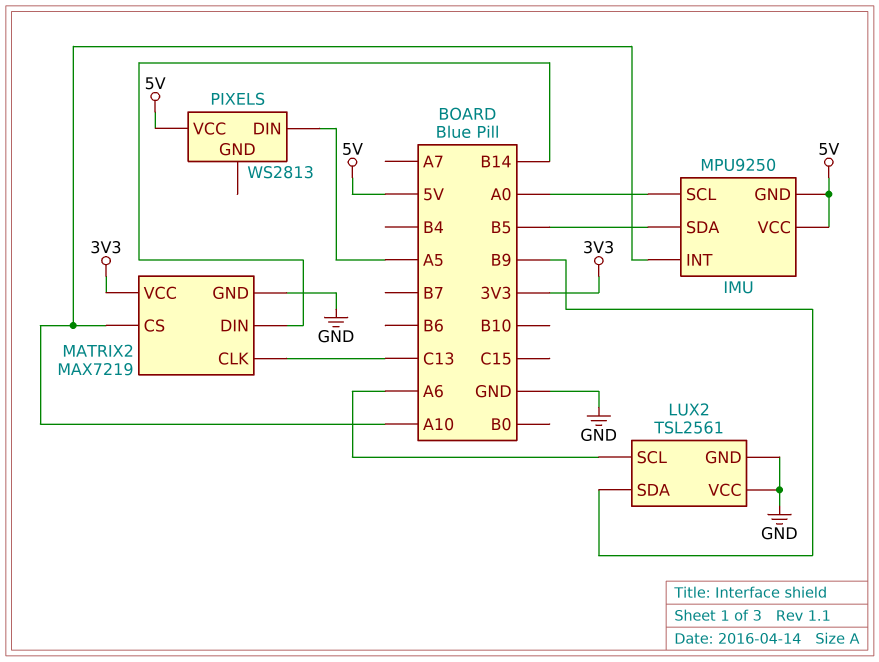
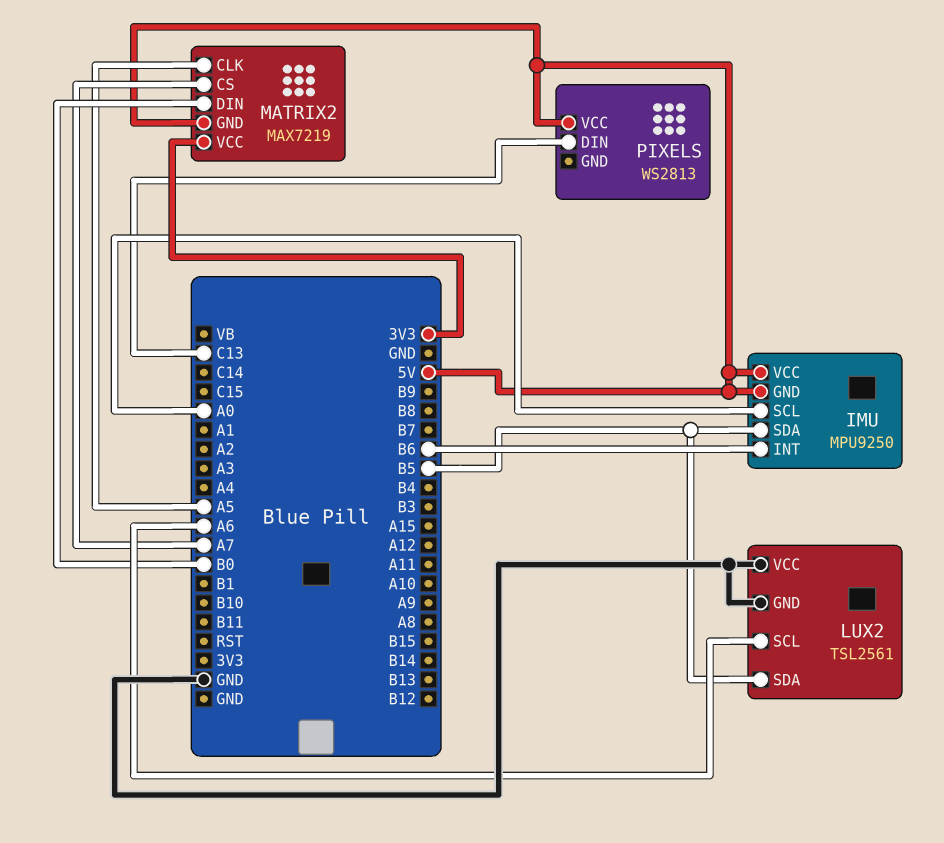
IMU pin INT: A10 -> B6
LUX2 pin SDA: B9 -> B5
MATRIX2 pin CLK: C13 -> A5
MATRIX2 pin CS: A10 -> A7
MATRIX2 pin DIN: B14 -> B0
MATRIX2 pin GND: GND -> 5V
PIXELS pin DIN: A5 -> C13

